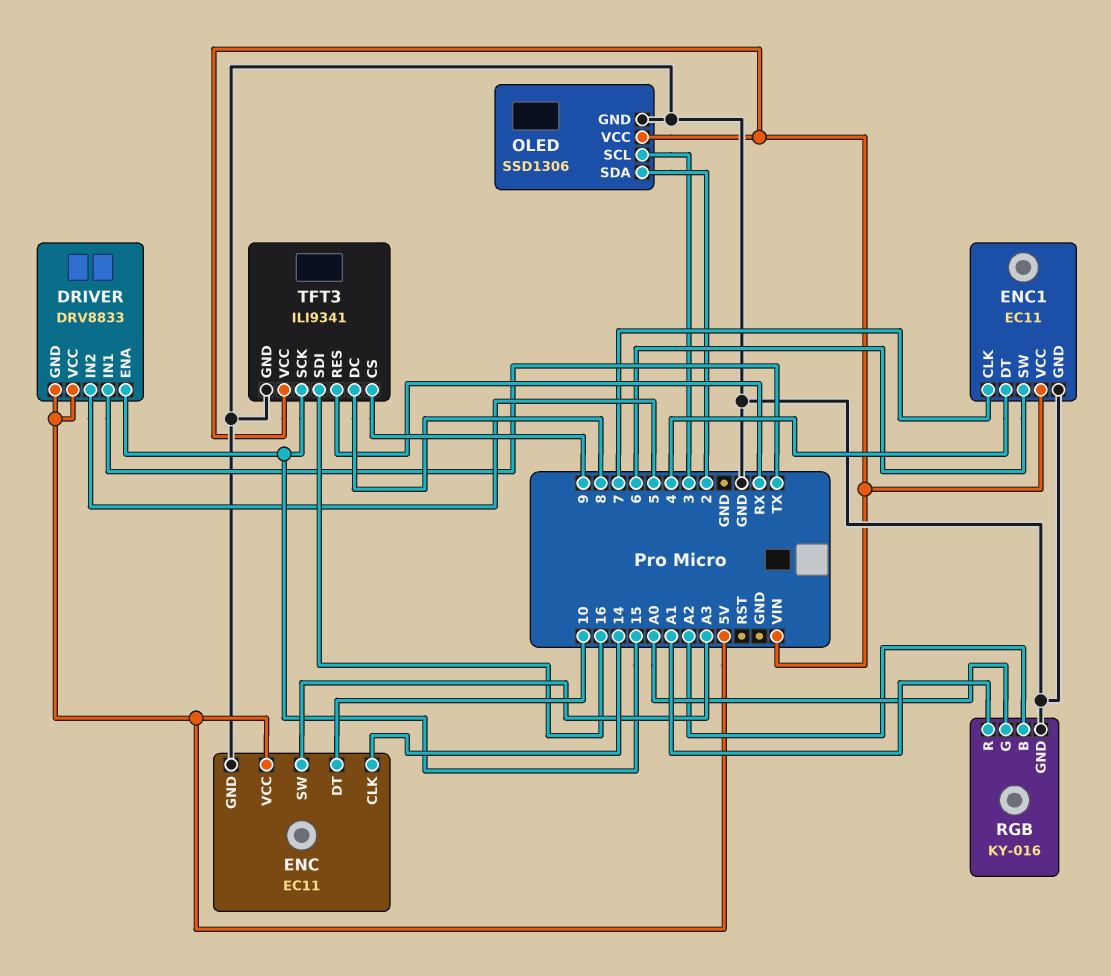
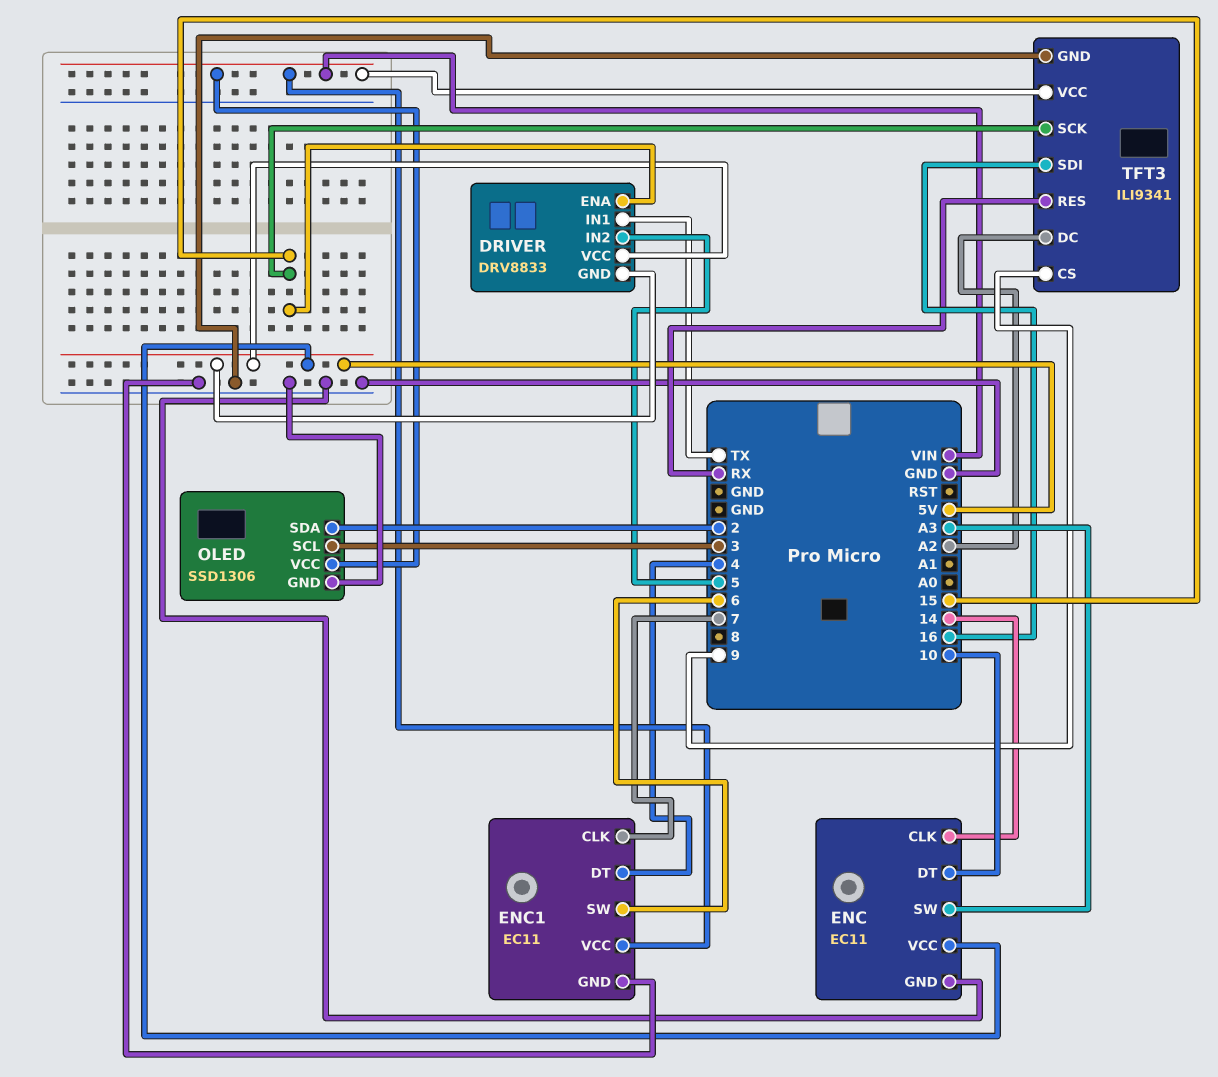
RGB: KY-016 -> none
RGB pin B: A2 -> none
RGB pin G: A0 -> none
RGB pin GND: GND -> none
RGB pin R: A1 -> none
TFT3 pin DC: 8 -> A2

